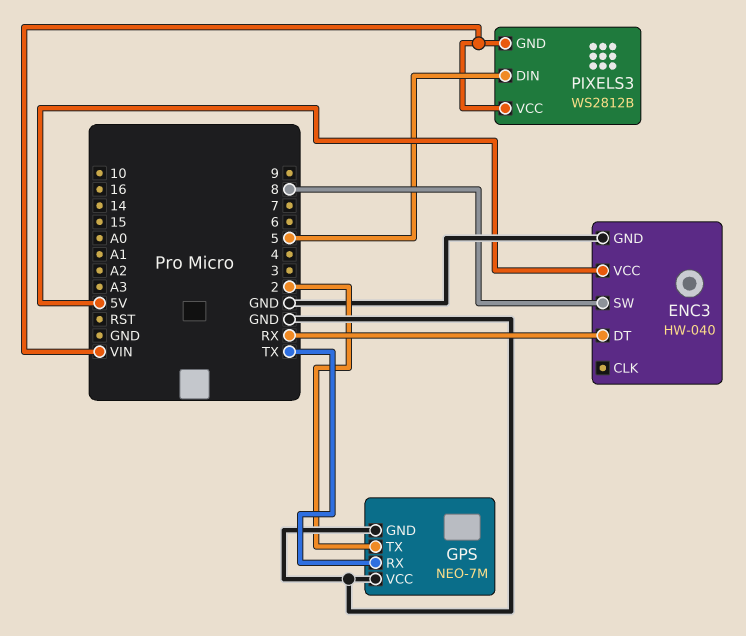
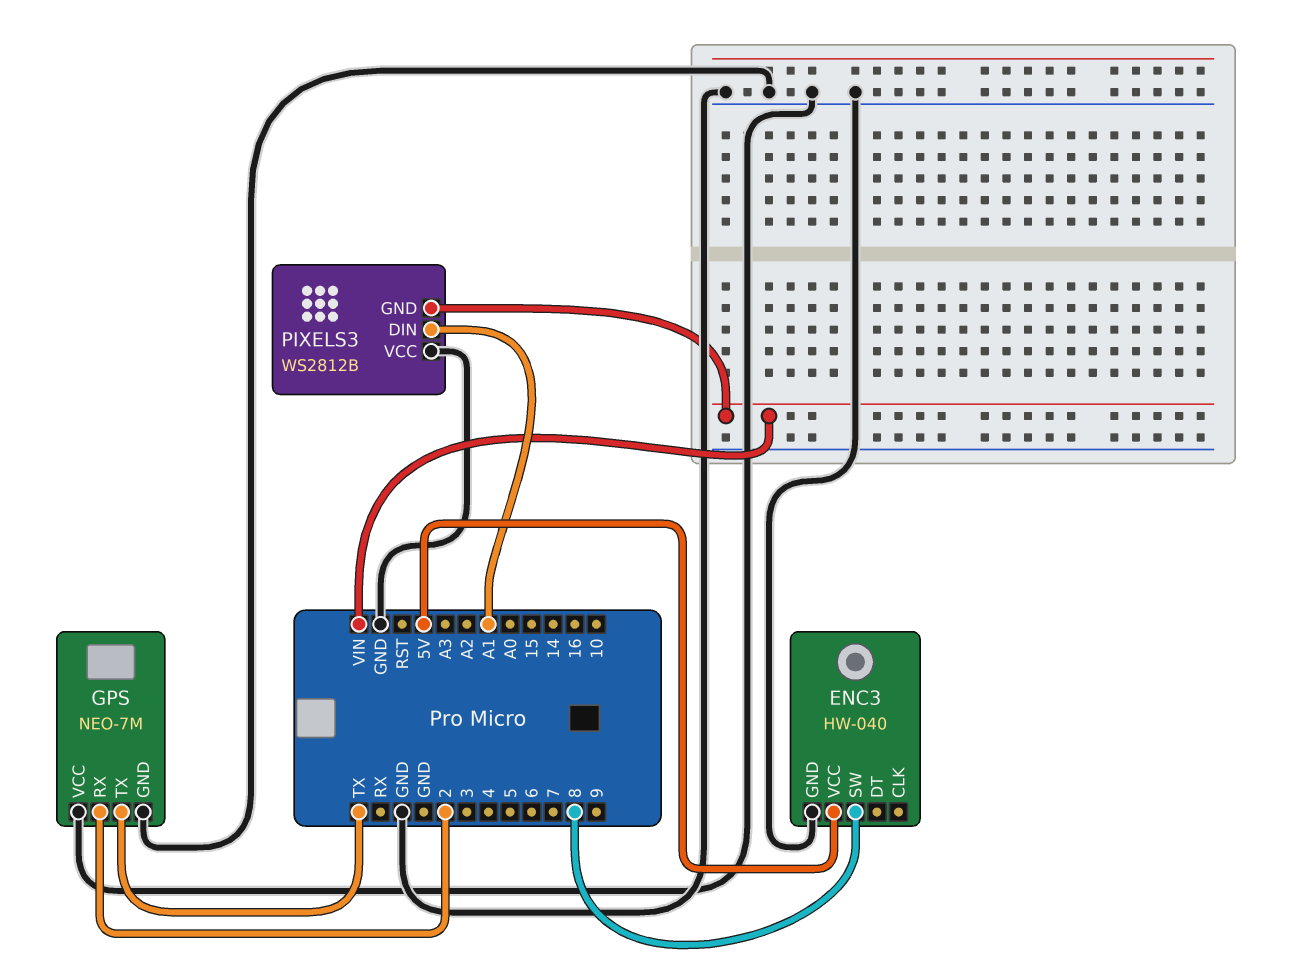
ENC3 pin DT: RX -> none
GPS pin RX: TX -> 2
GPS pin TX: 2 -> TX
PIXELS3 pin DIN: 5 -> A1
PIXELS3 pin VCC: VIN -> GND

